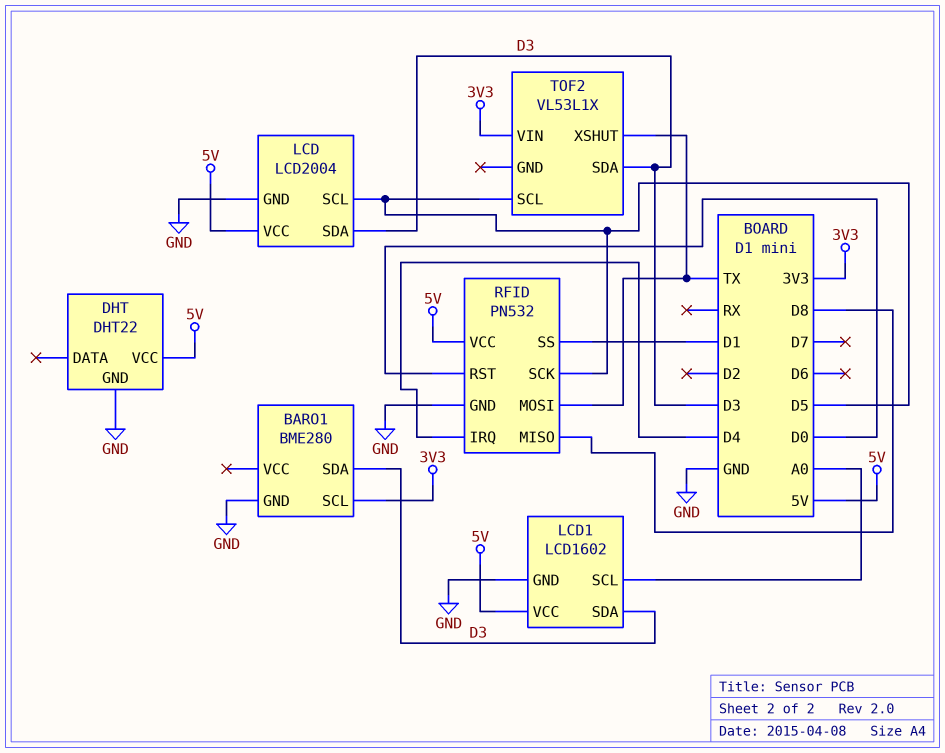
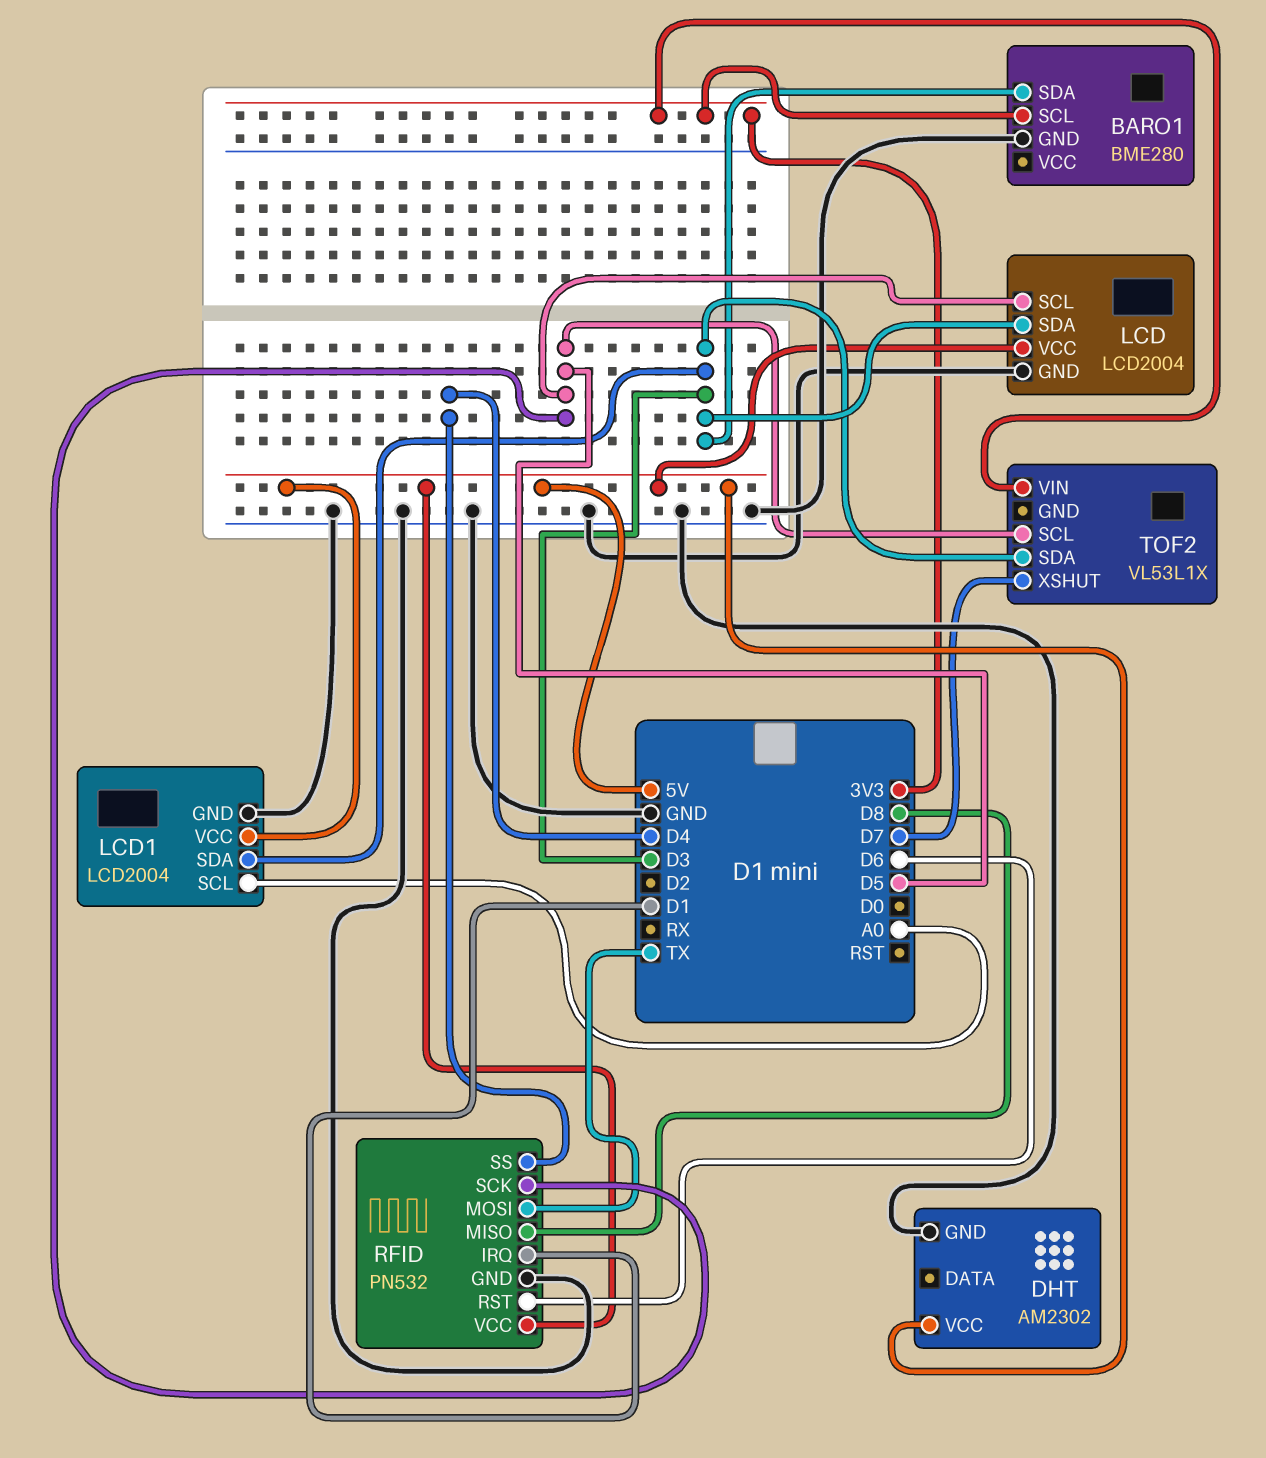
DHT: DHT22 -> AM2302
LCD1: LCD1602 -> LCD2004
RFID pin IRQ: D4 -> D1
RFID pin RST: D0 -> D6
RFID pin SS: D1 -> D4
TOF2 pin XSHUT: TX -> D7

